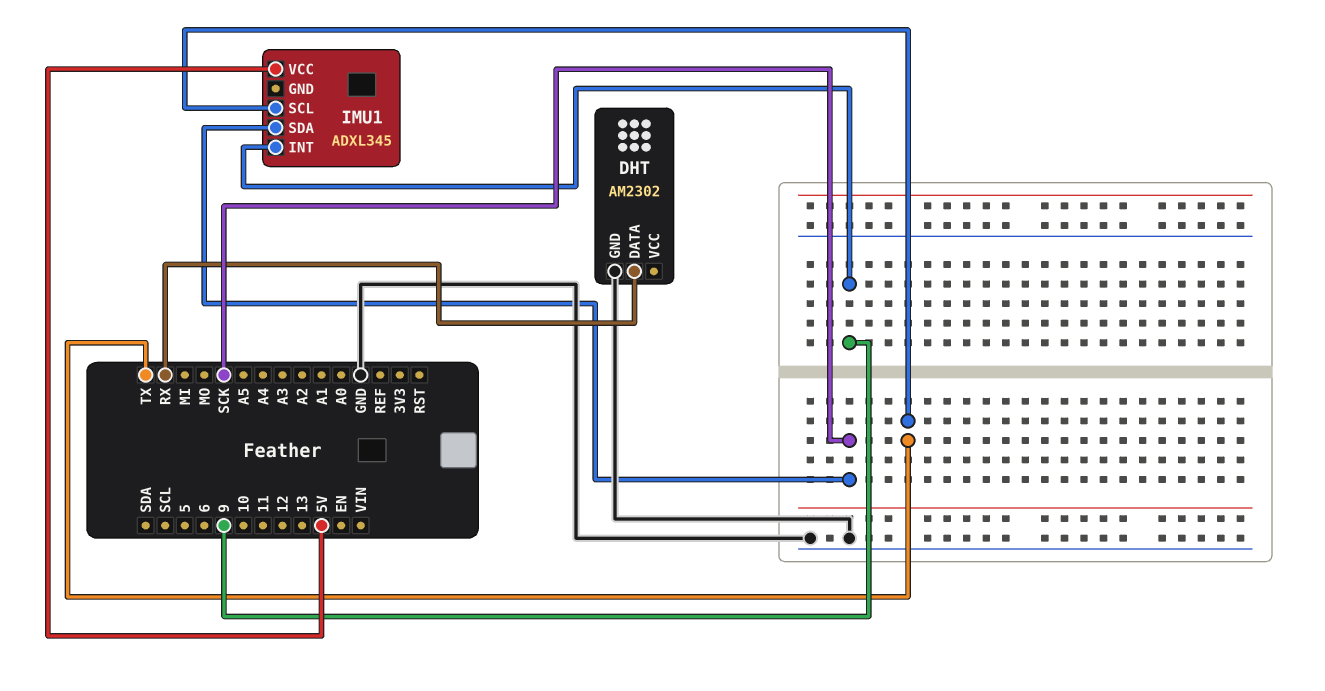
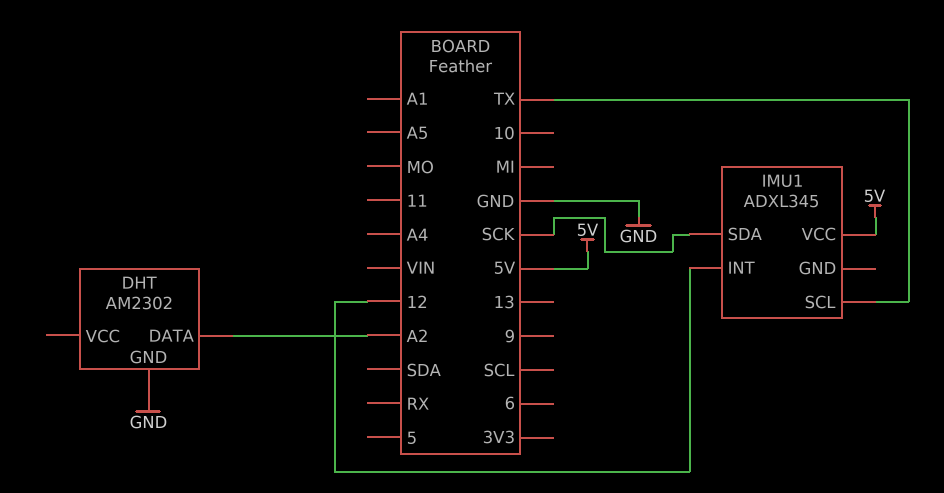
DHT pin DATA: RX -> A2
IMU1 pin INT: 9 -> 12

